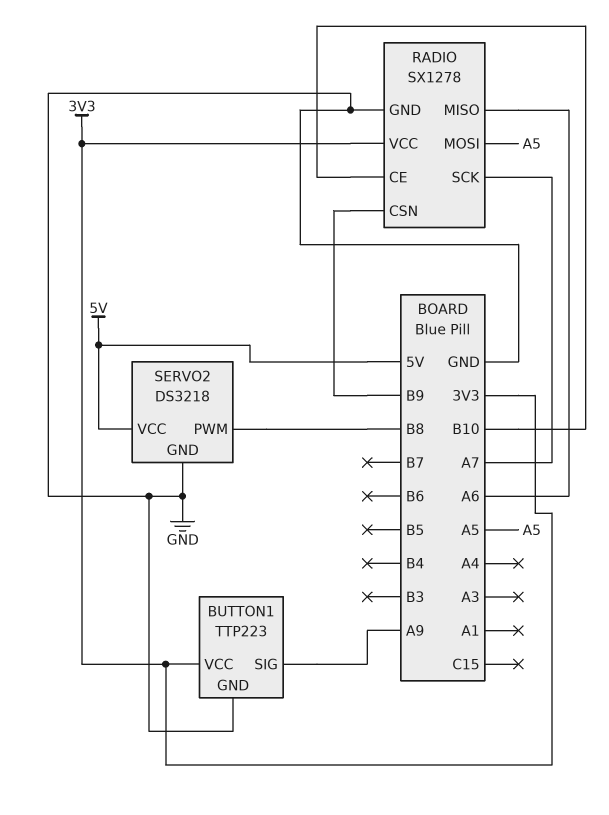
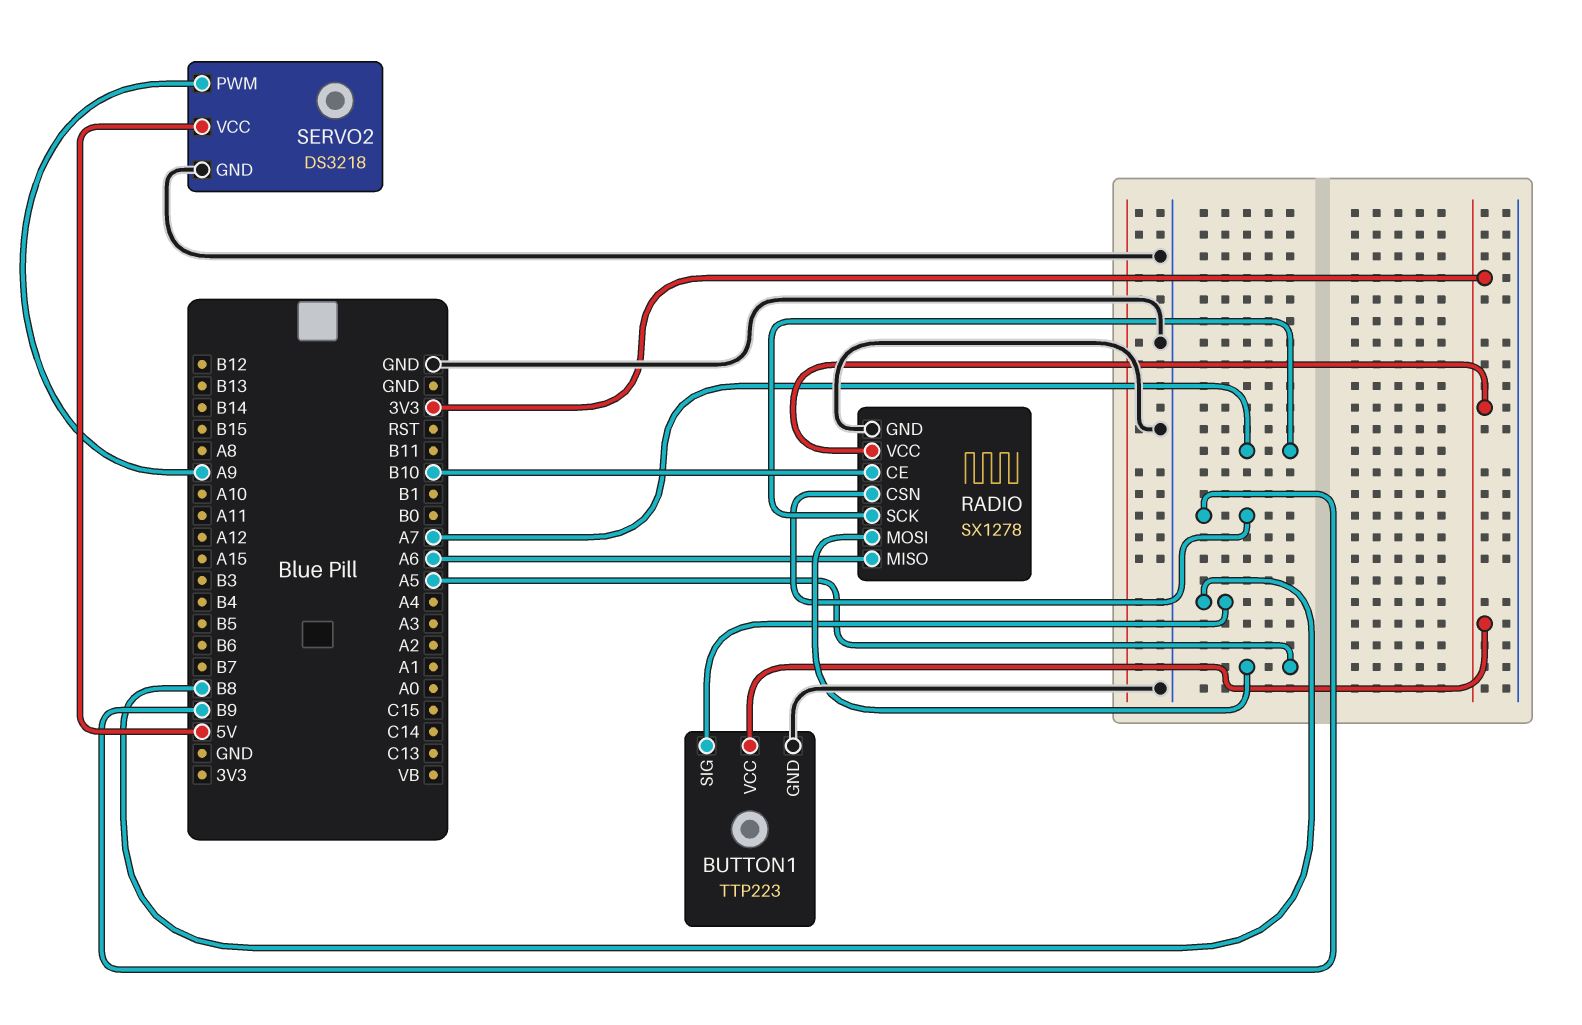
BUTTON1 pin SIG: A9 -> B8
SERVO2 pin PWM: B8 -> A9

